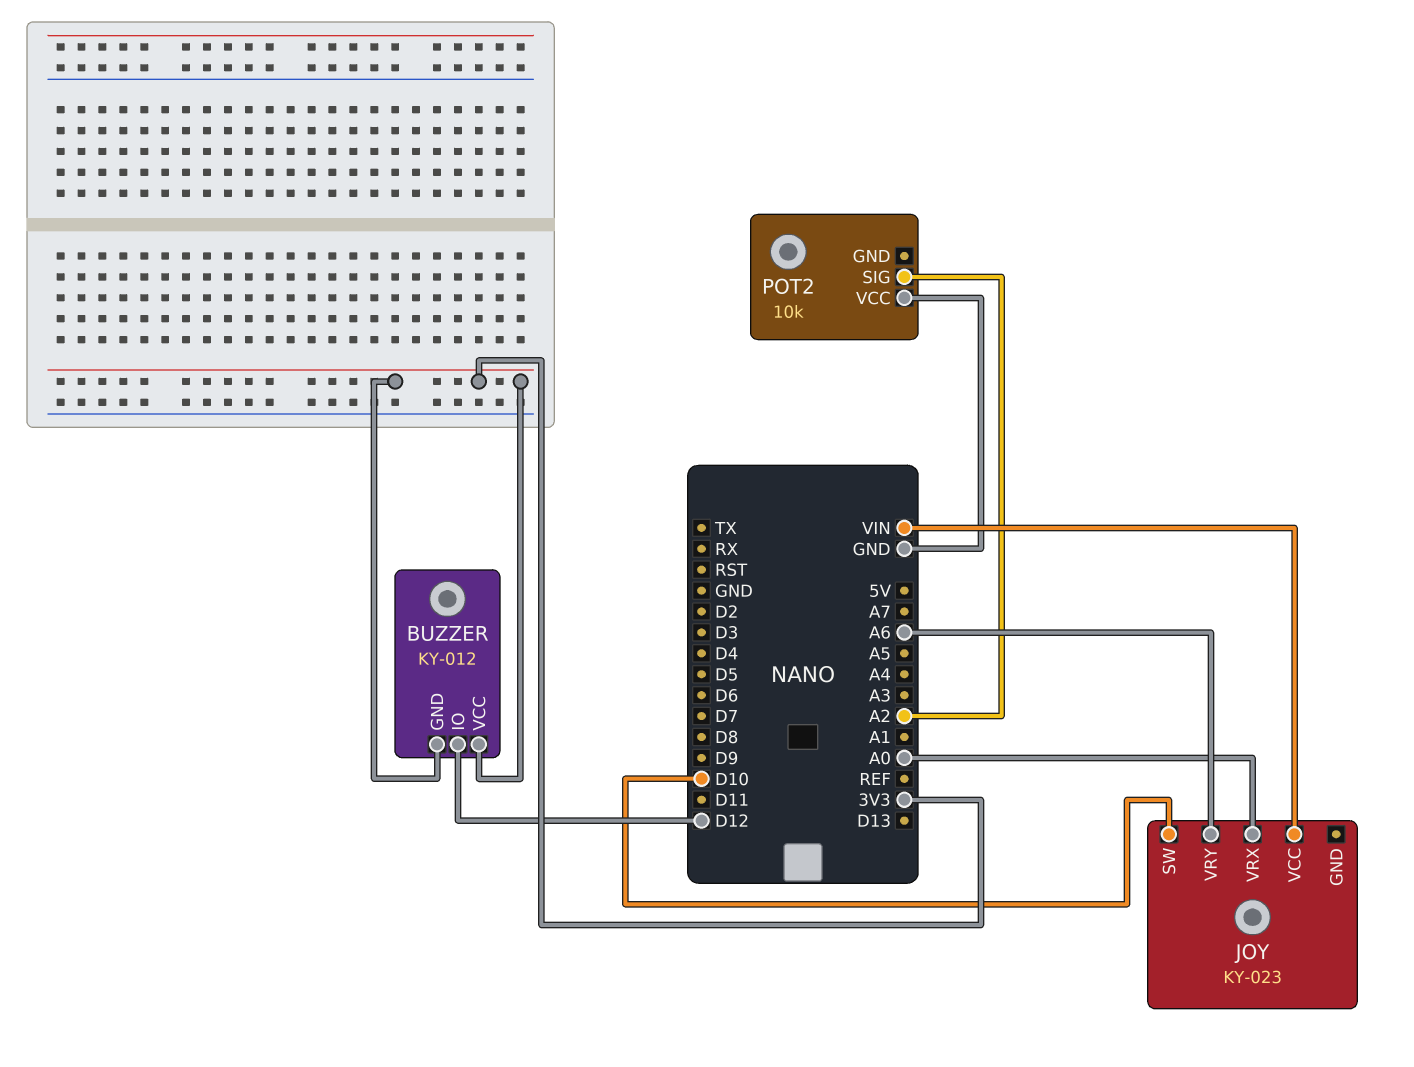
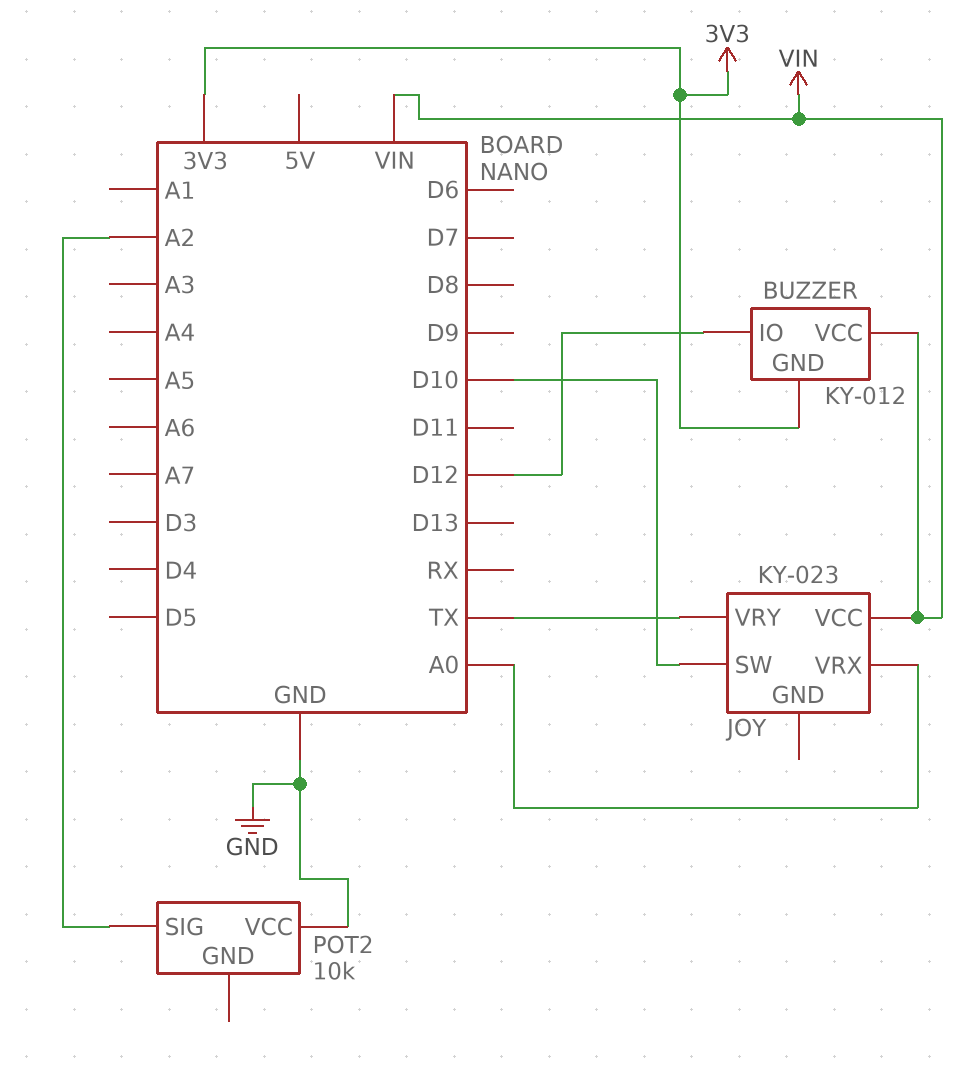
BUZZER pin VCC: 3V3 -> VIN
JOY pin VRY: A6 -> TX

